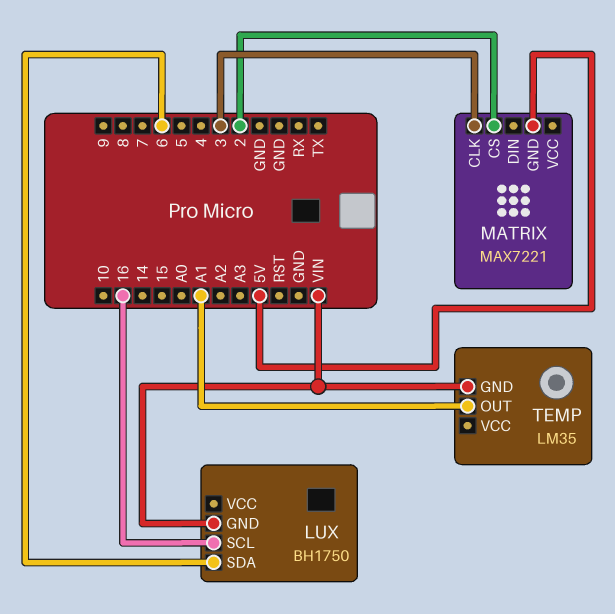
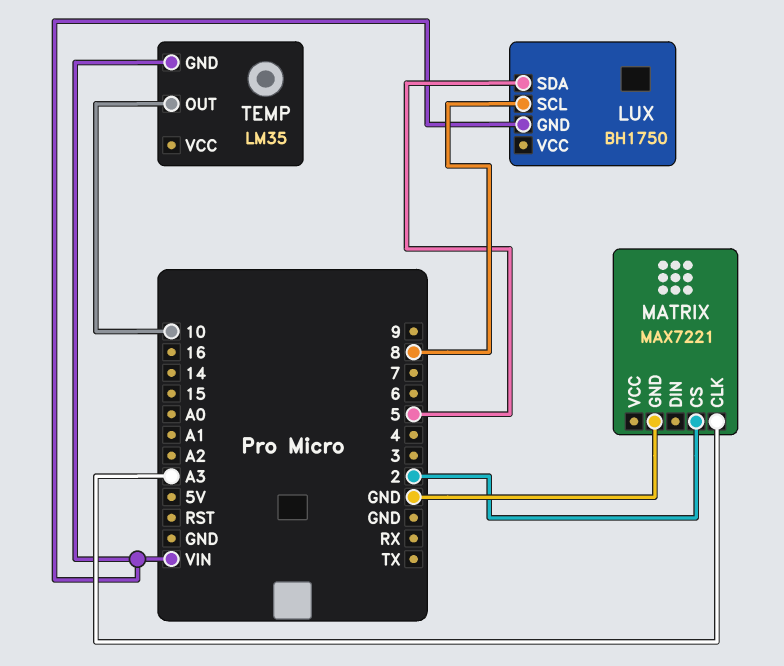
LUX pin SCL: 16 -> 8
LUX pin SDA: 6 -> 5
MATRIX pin CLK: 3 -> A3
MATRIX pin GND: 5V -> GND
TEMP pin OUT: A1 -> 10

